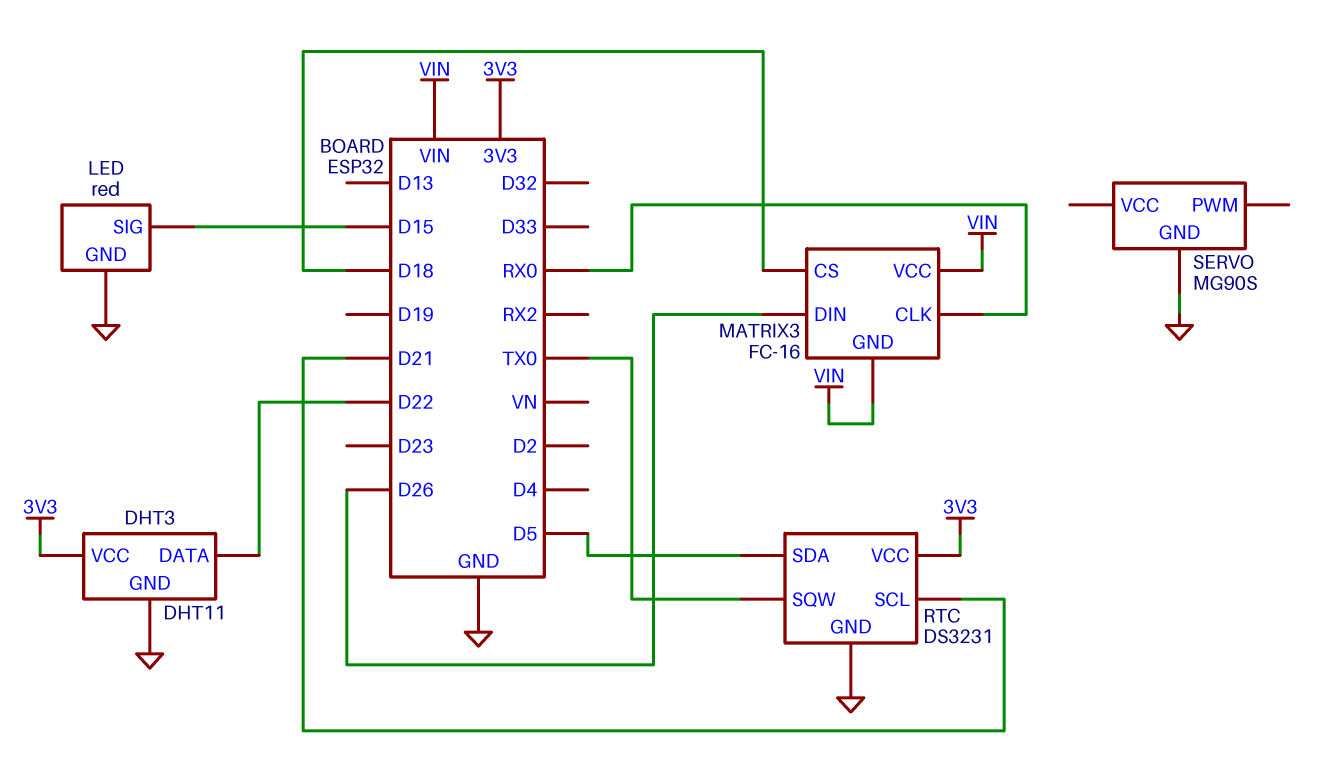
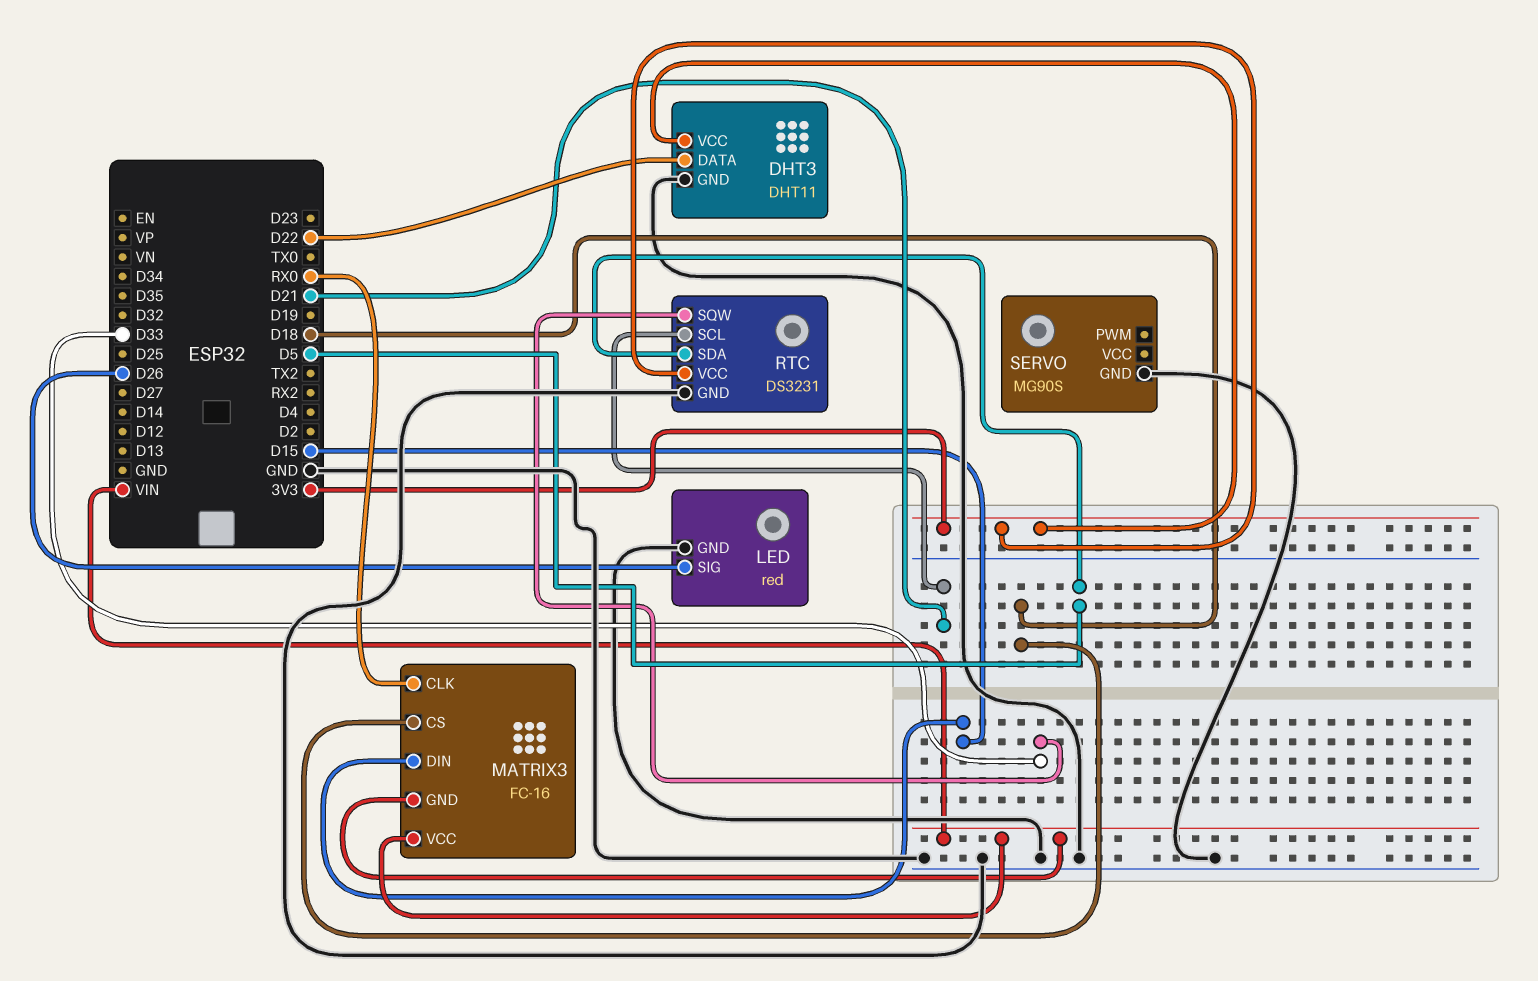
LED pin SIG: D15 -> D26
MATRIX3 pin DIN: D26 -> D15
RTC pin SQW: TX0 -> D33

